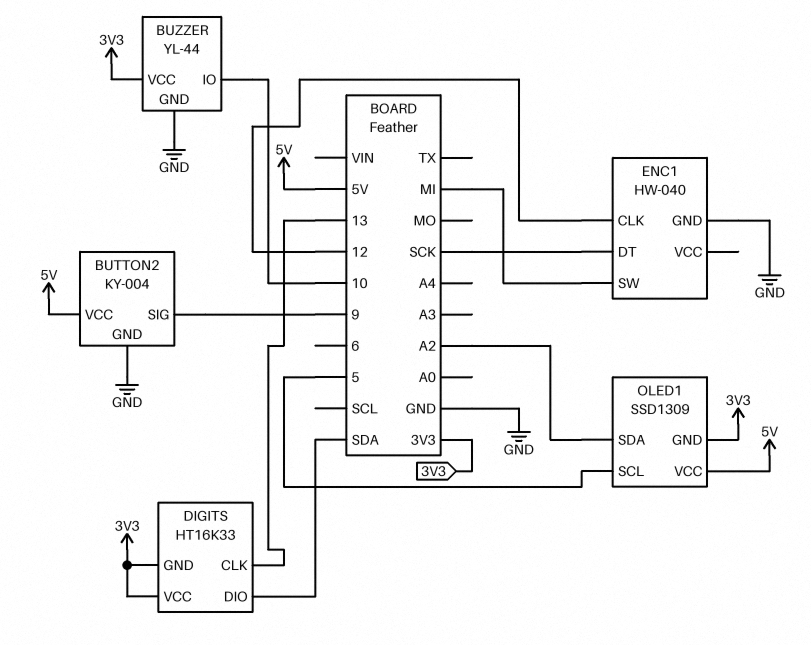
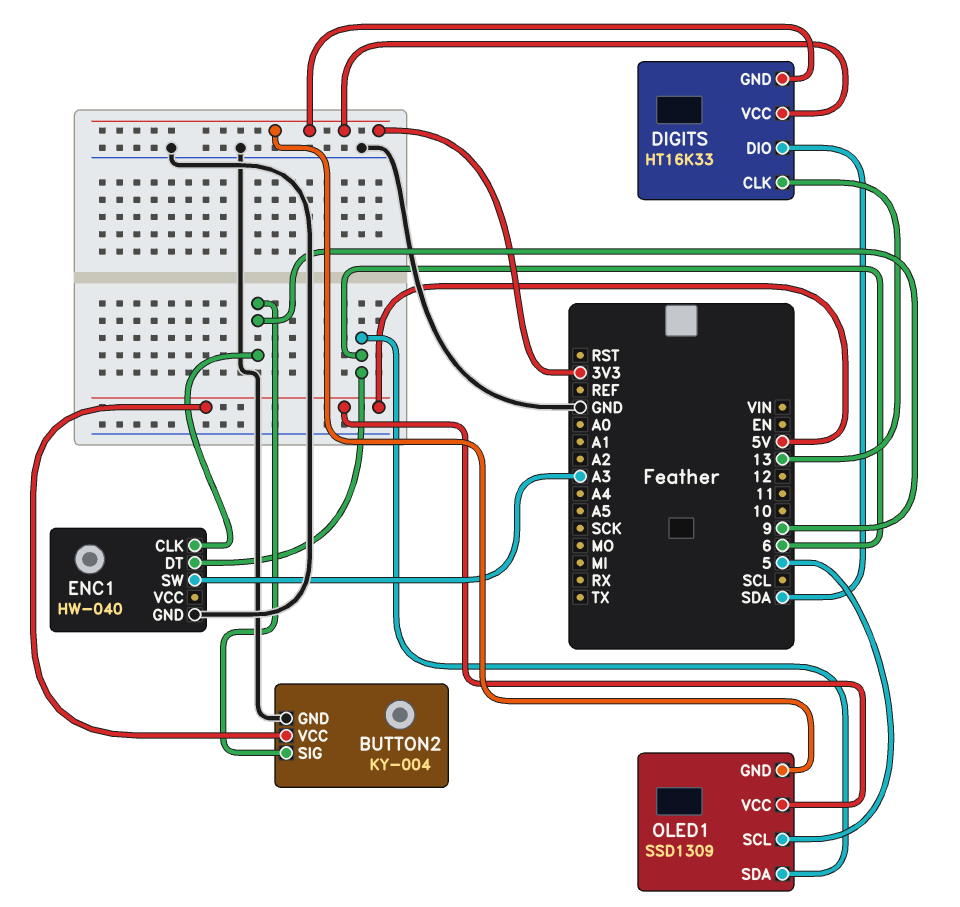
BUZZER: YL-44 -> none
BUZZER pin GND: GND -> none
BUZZER pin IO: 10 -> none
BUZZER pin VCC: 3V3 -> none
ENC1 pin CLK: 12 -> 9
ENC1 pin DT: SCK -> 6
ENC1 pin SW: MI -> A3
OLED1 pin SDA: A2 -> 6

